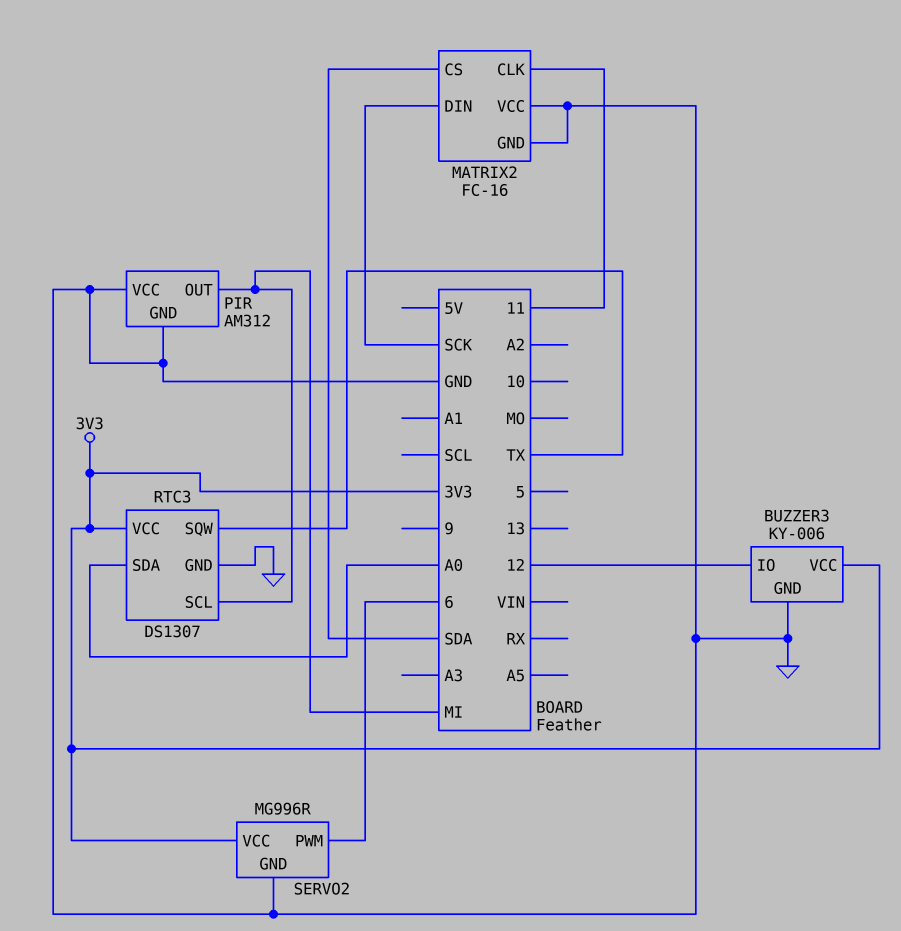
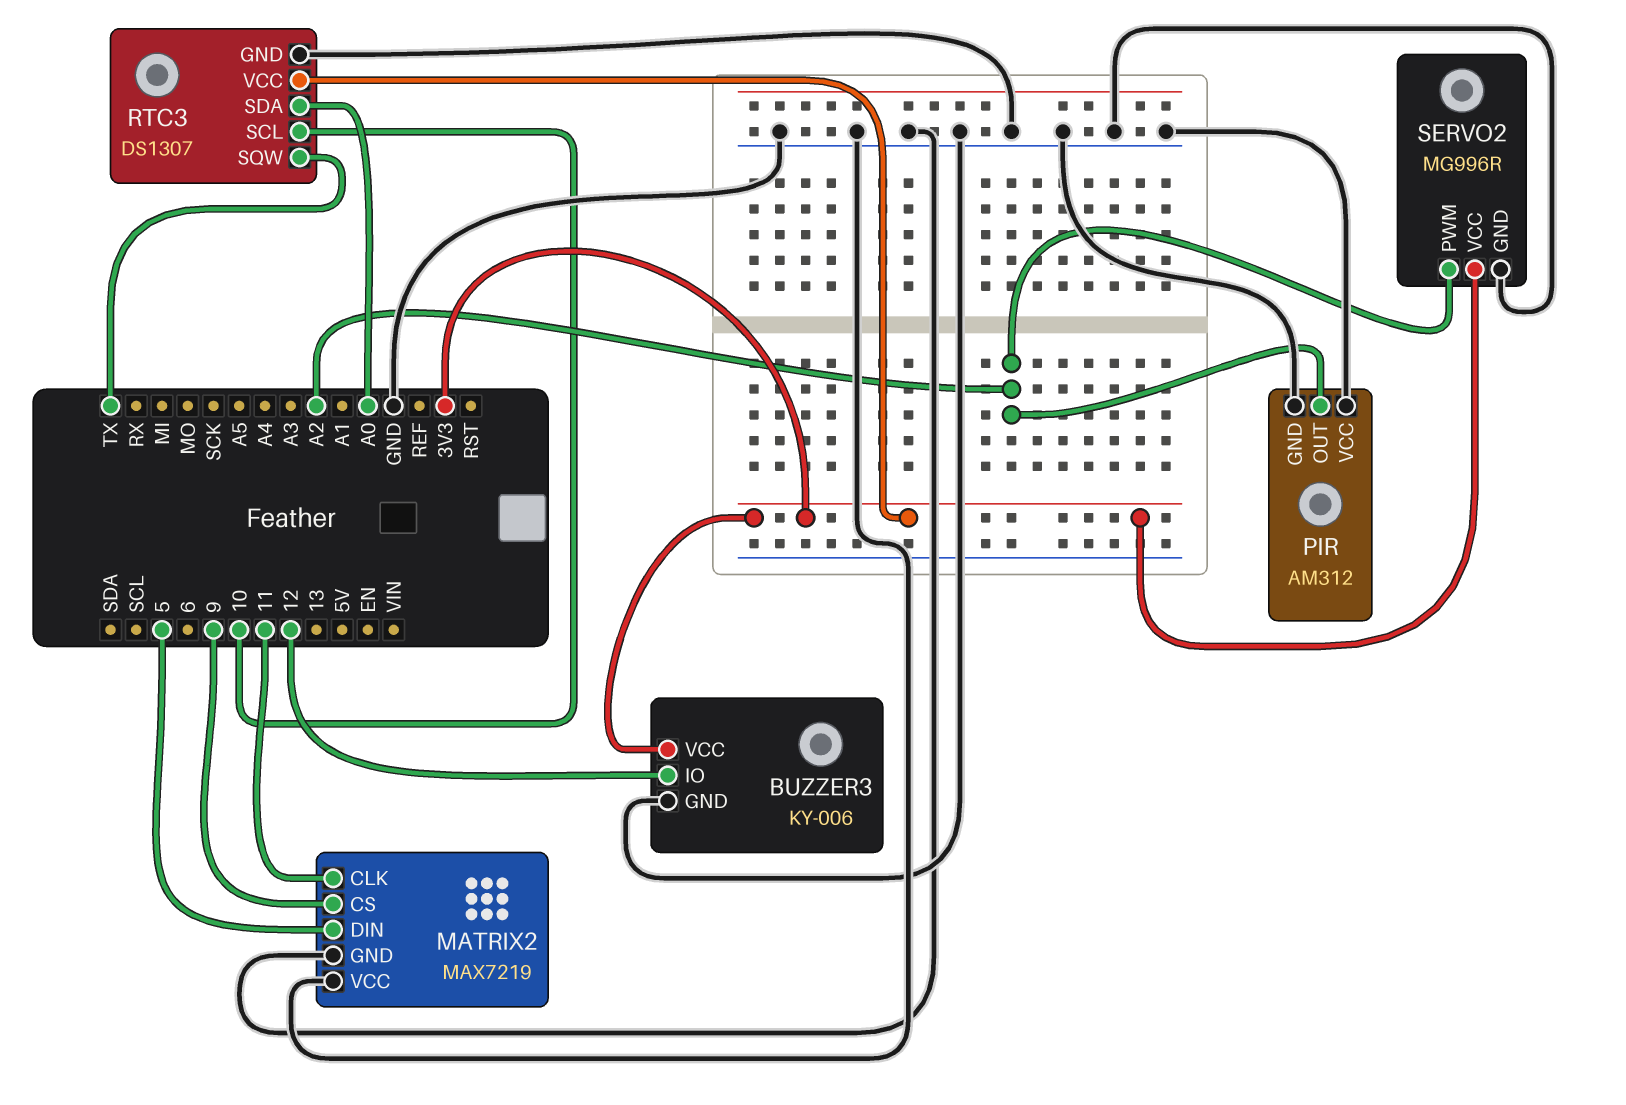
MATRIX2: FC-16 -> MAX7219
MATRIX2 pin CS: SDA -> 9
MATRIX2 pin DIN: SCK -> 5
PIR pin OUT: MI -> A2
RTC3 pin SCL: MI -> 10
SERVO2 pin PWM: 6 -> A2

